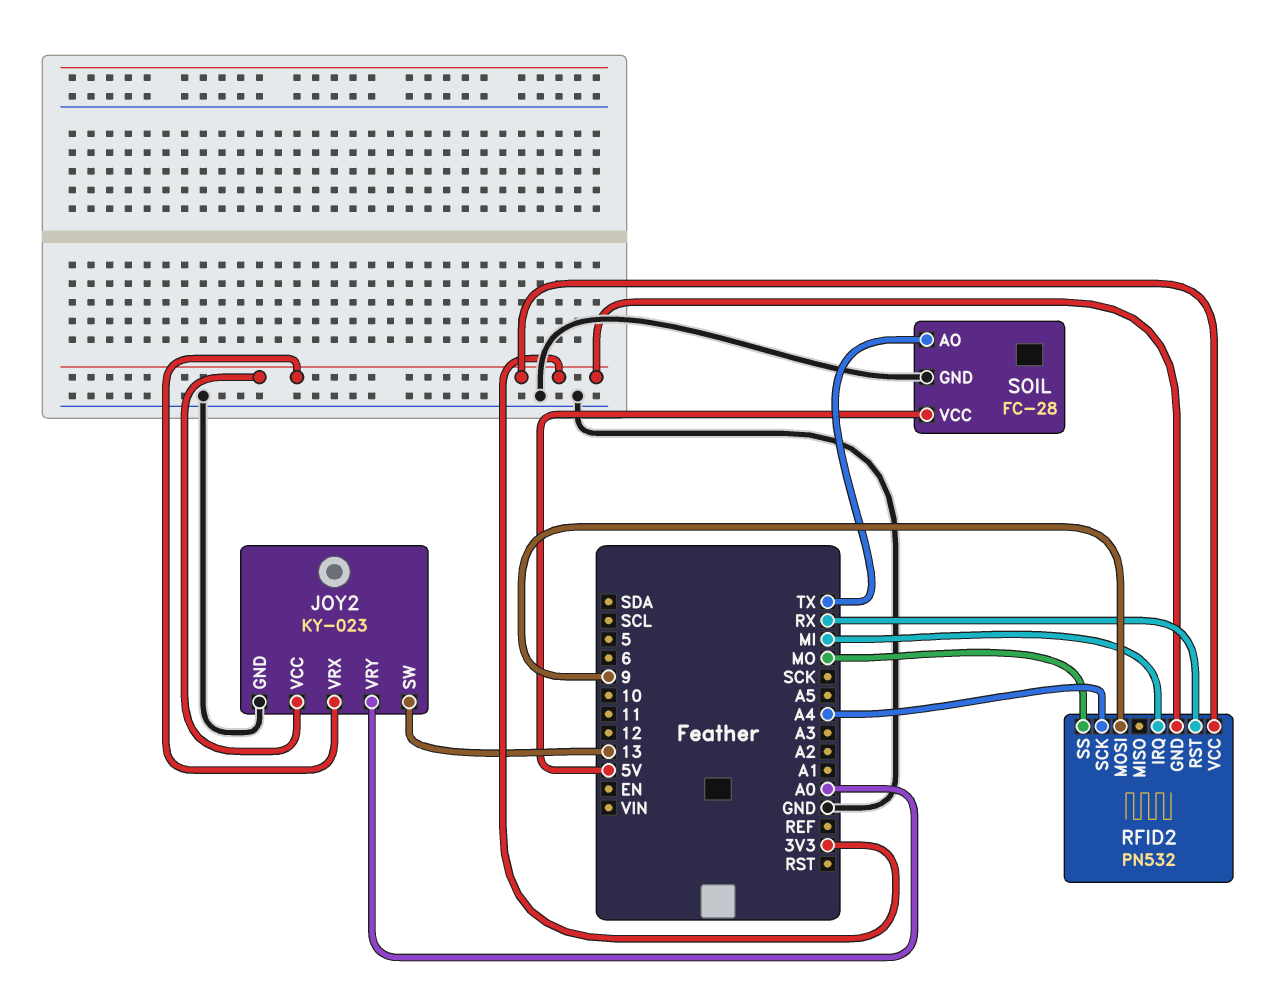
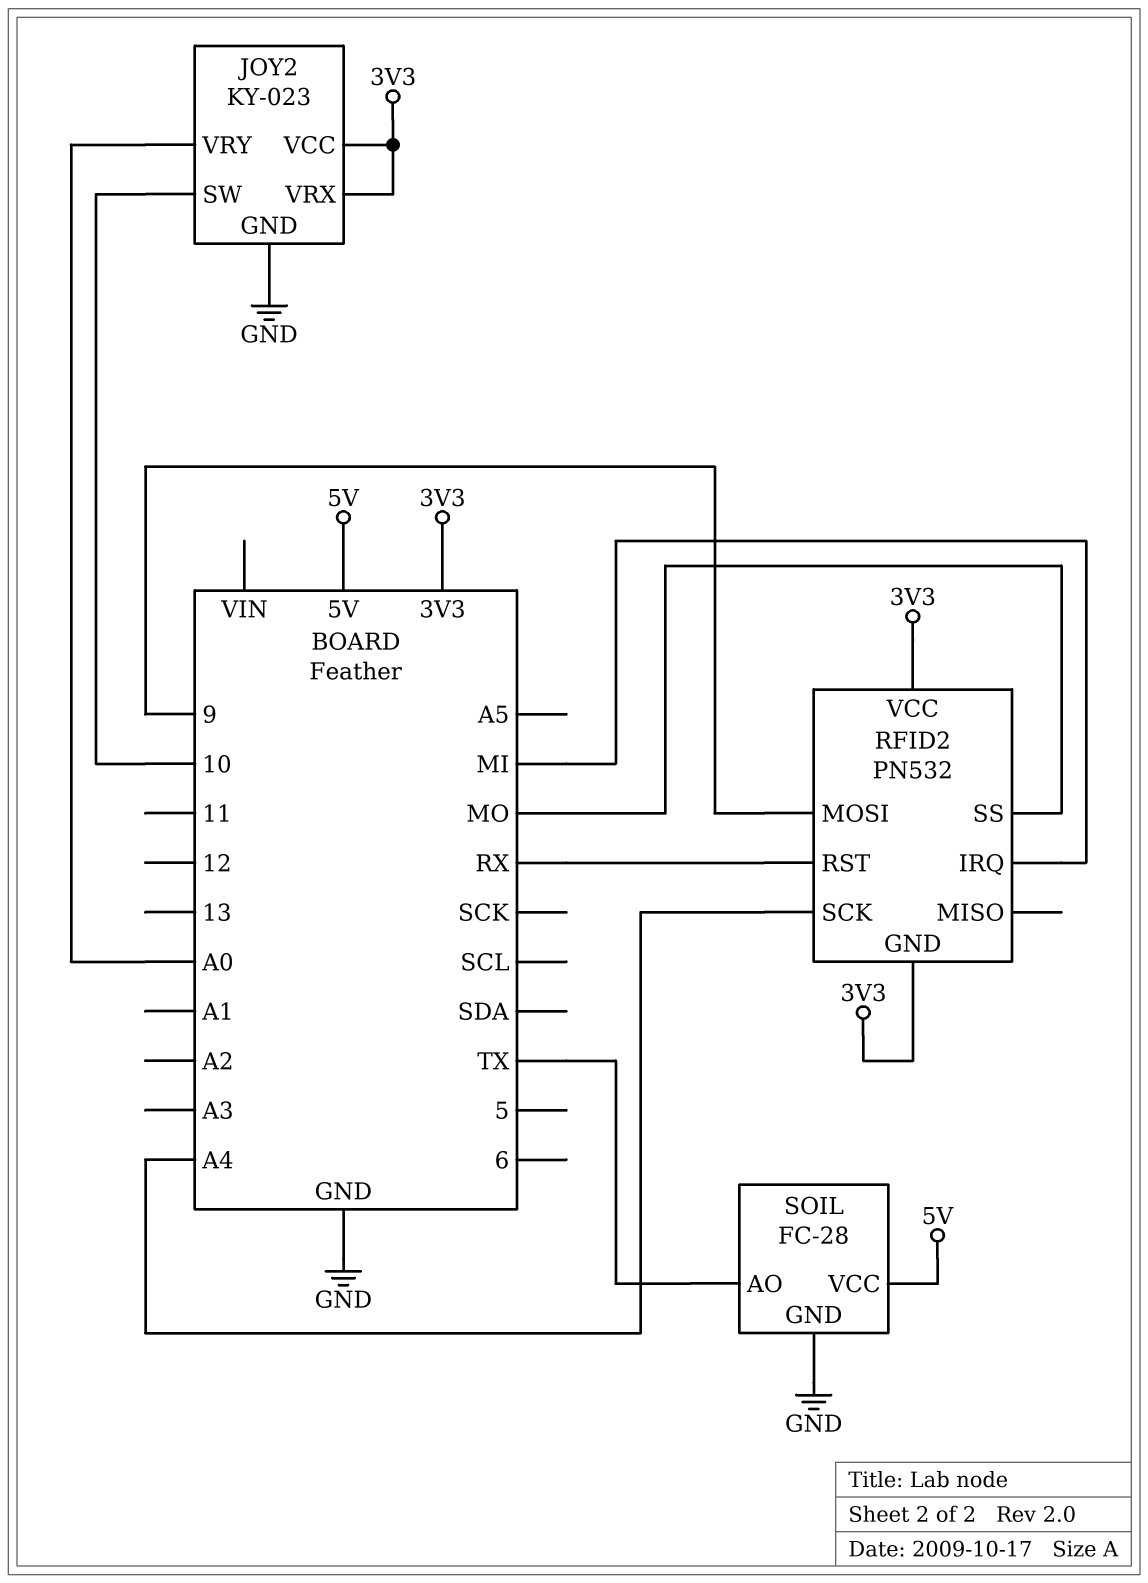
JOY2 pin SW: 13 -> 10

